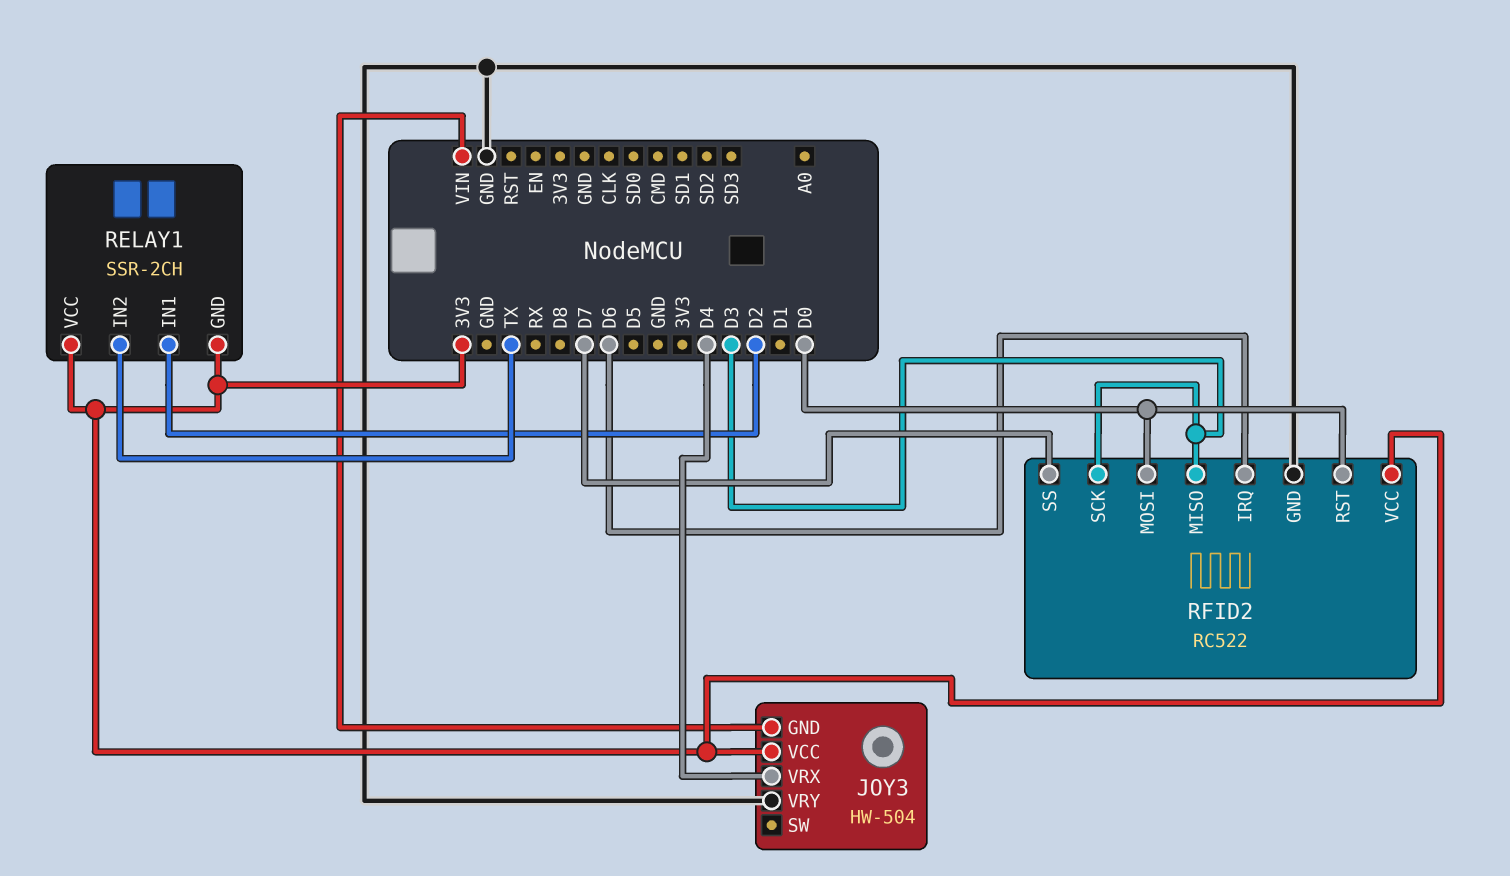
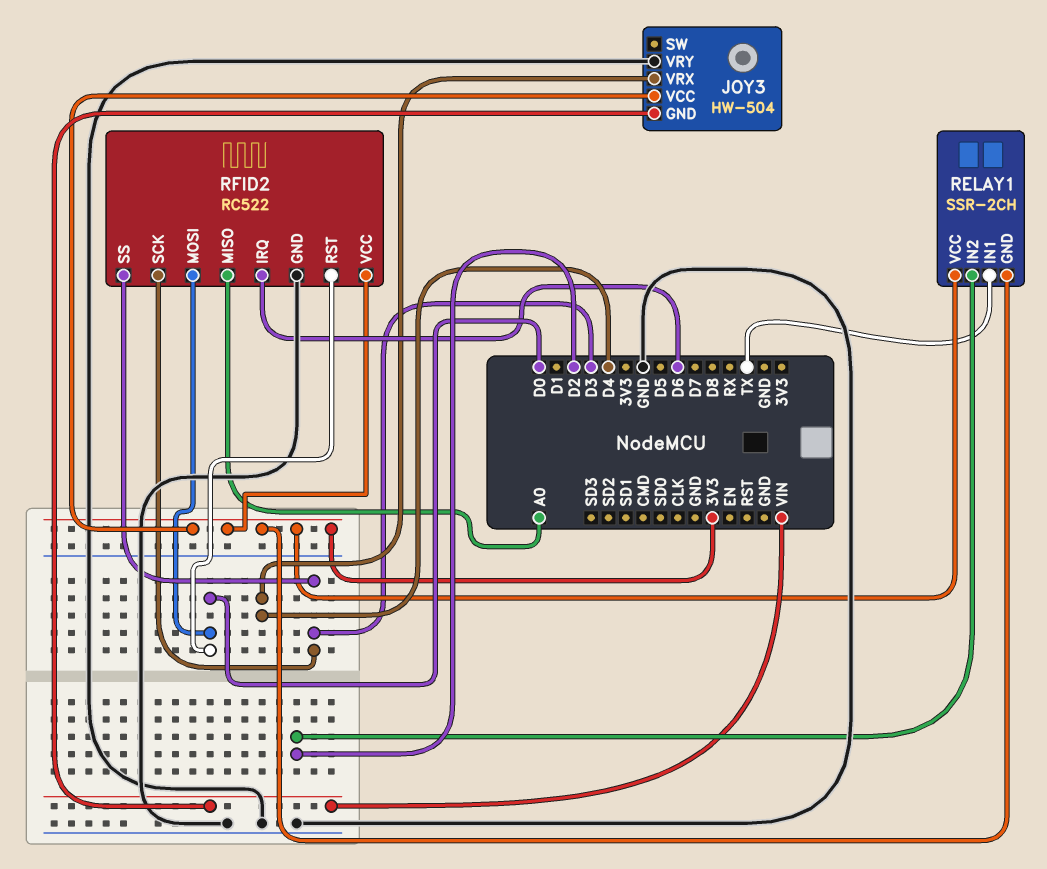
RELAY1 pin IN1: D2 -> TX
RELAY1 pin IN2: TX -> D2
RFID2 pin MISO: D3 -> A0
RFID2 pin SS: D7 -> D3

